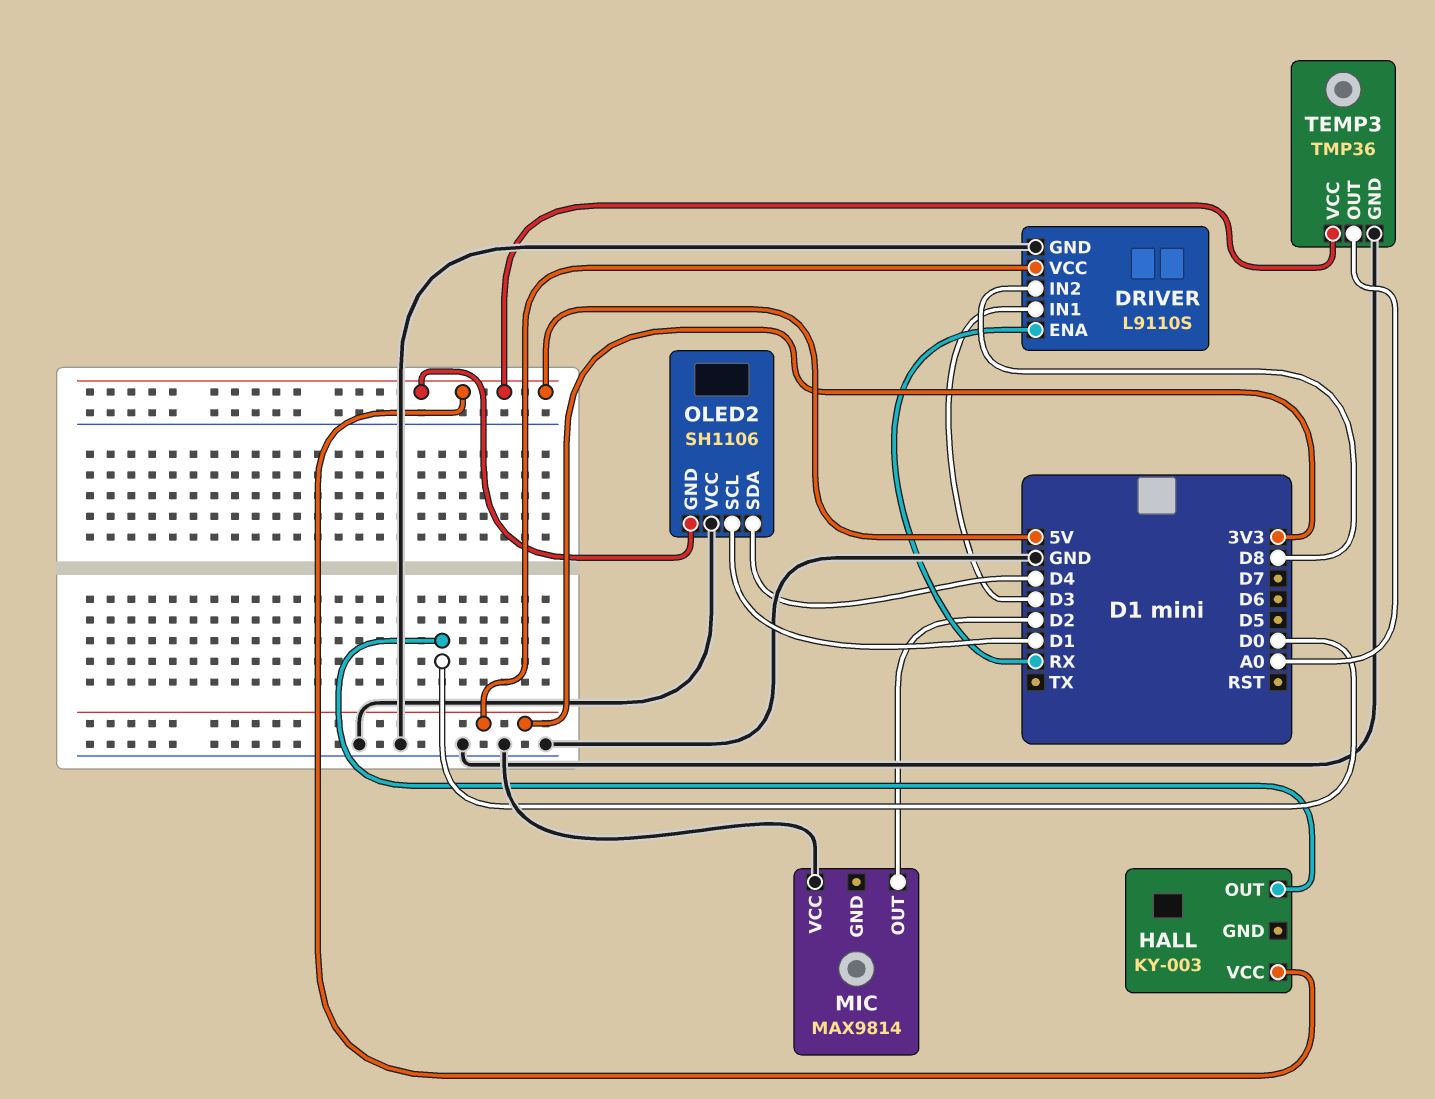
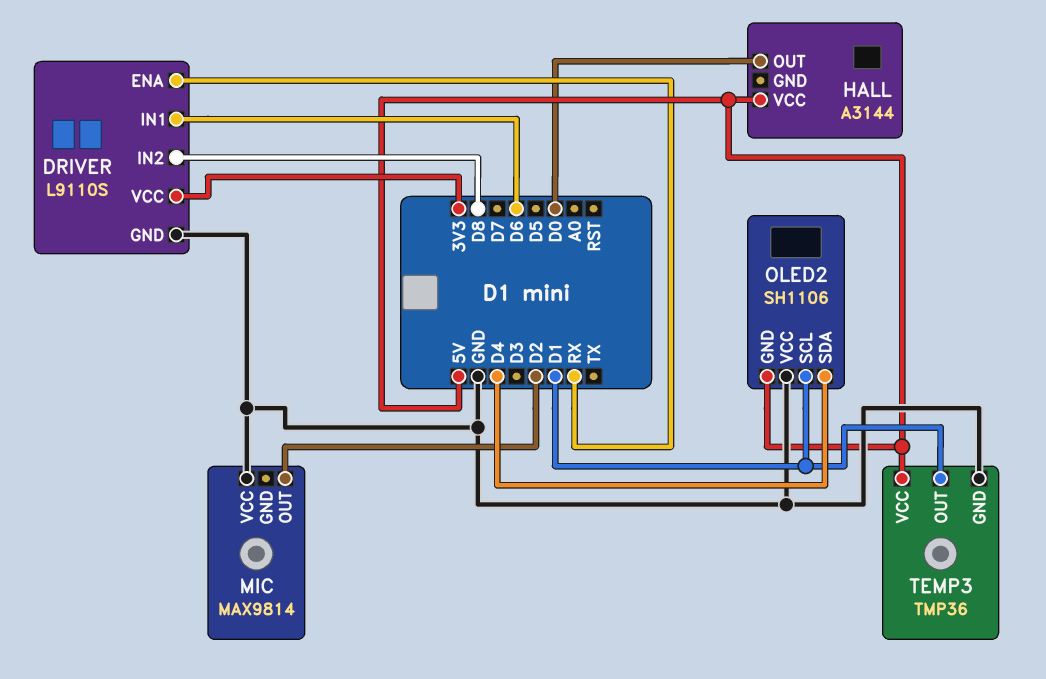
DRIVER pin IN1: D3 -> D6
HALL: KY-003 -> A3144
TEMP3 pin OUT: A0 -> D1

